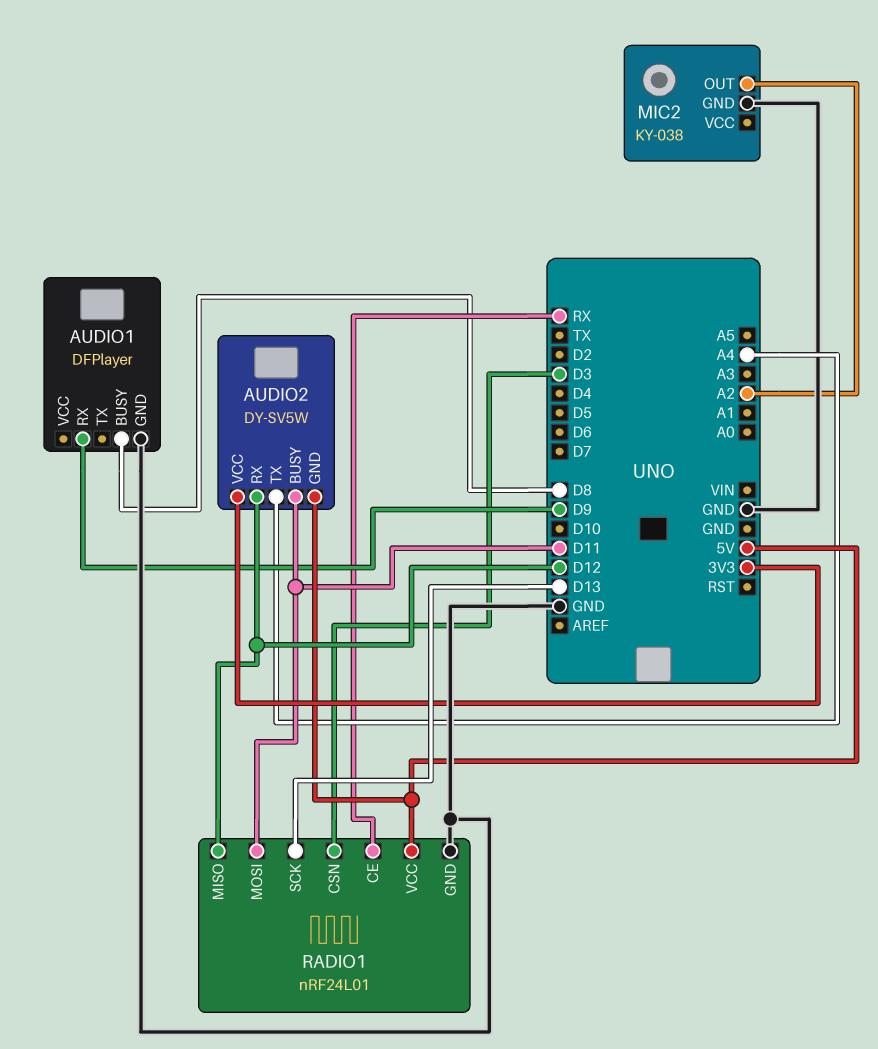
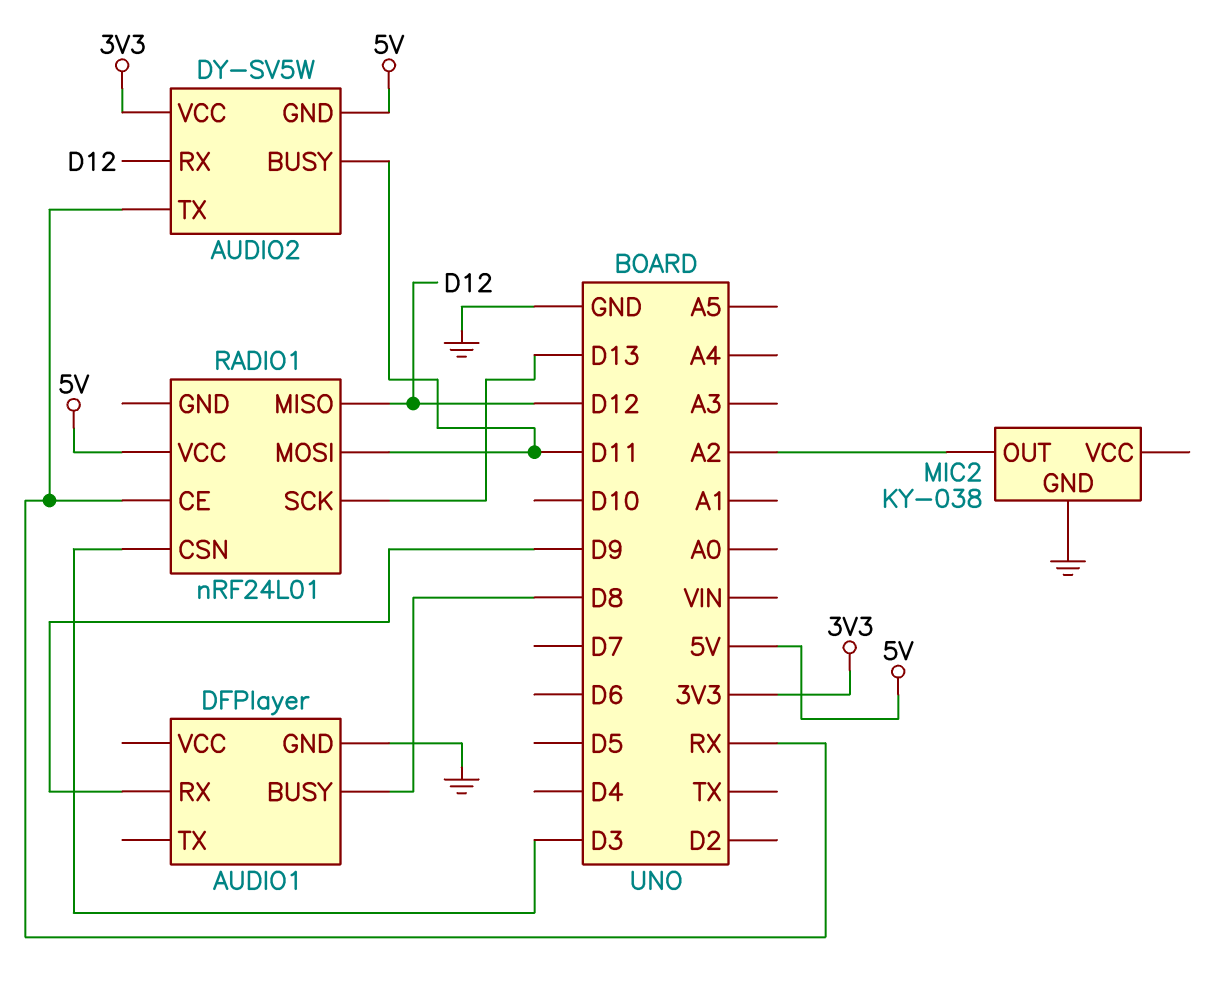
AUDIO2 pin TX: A4 -> RX
RADIO1 pin GND: GND -> none

